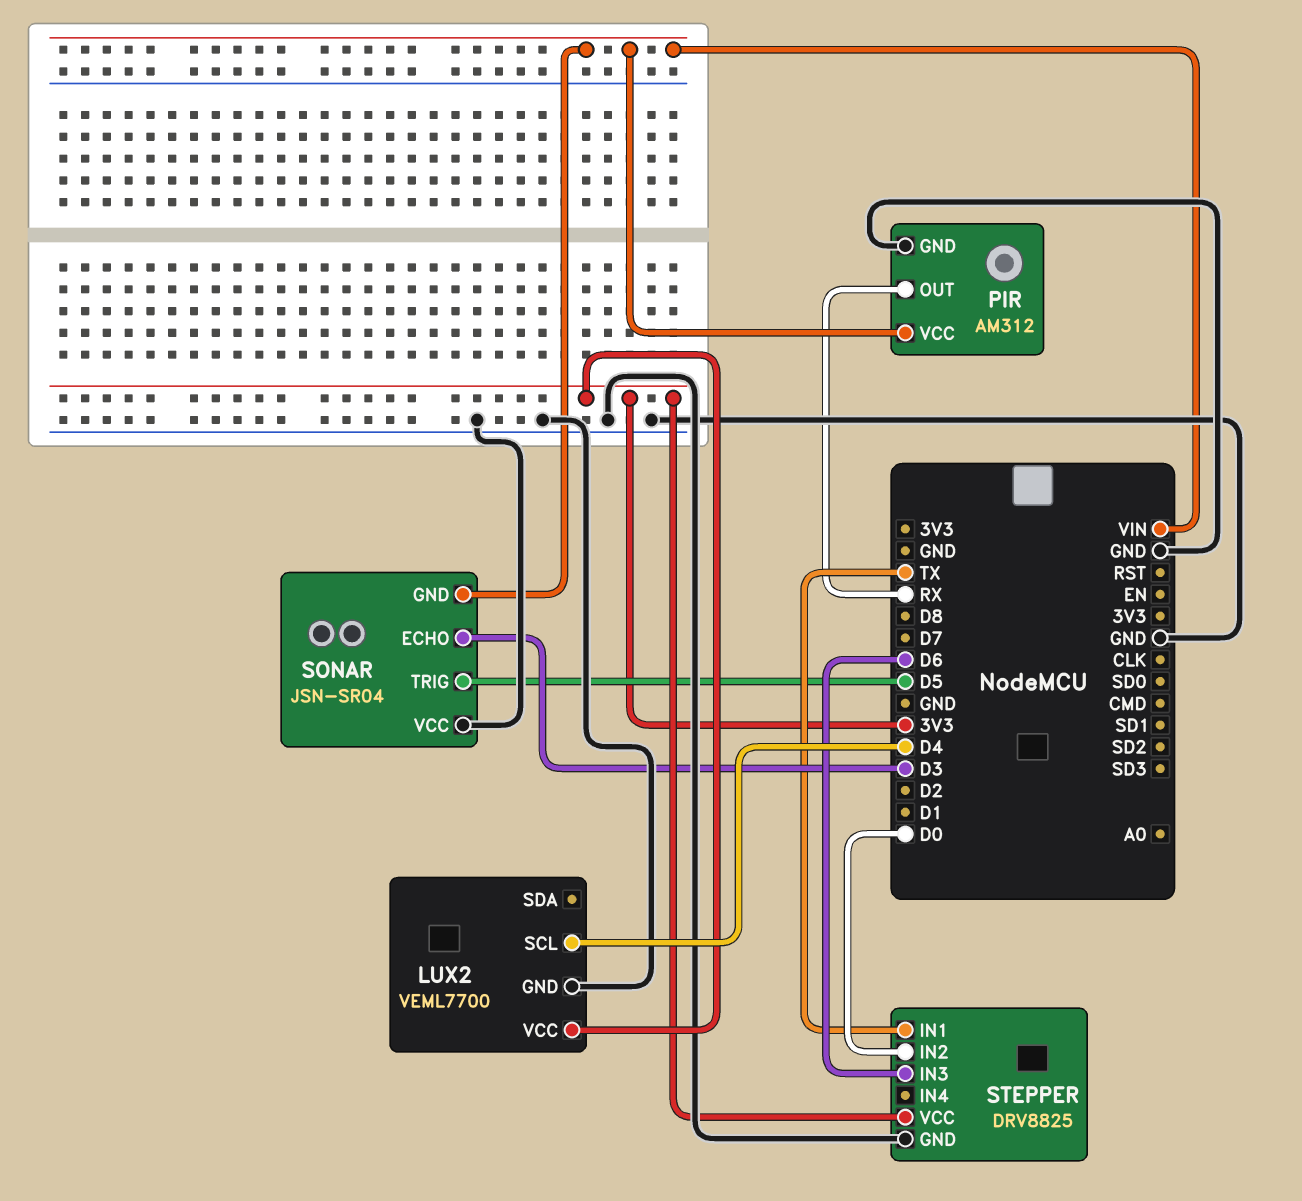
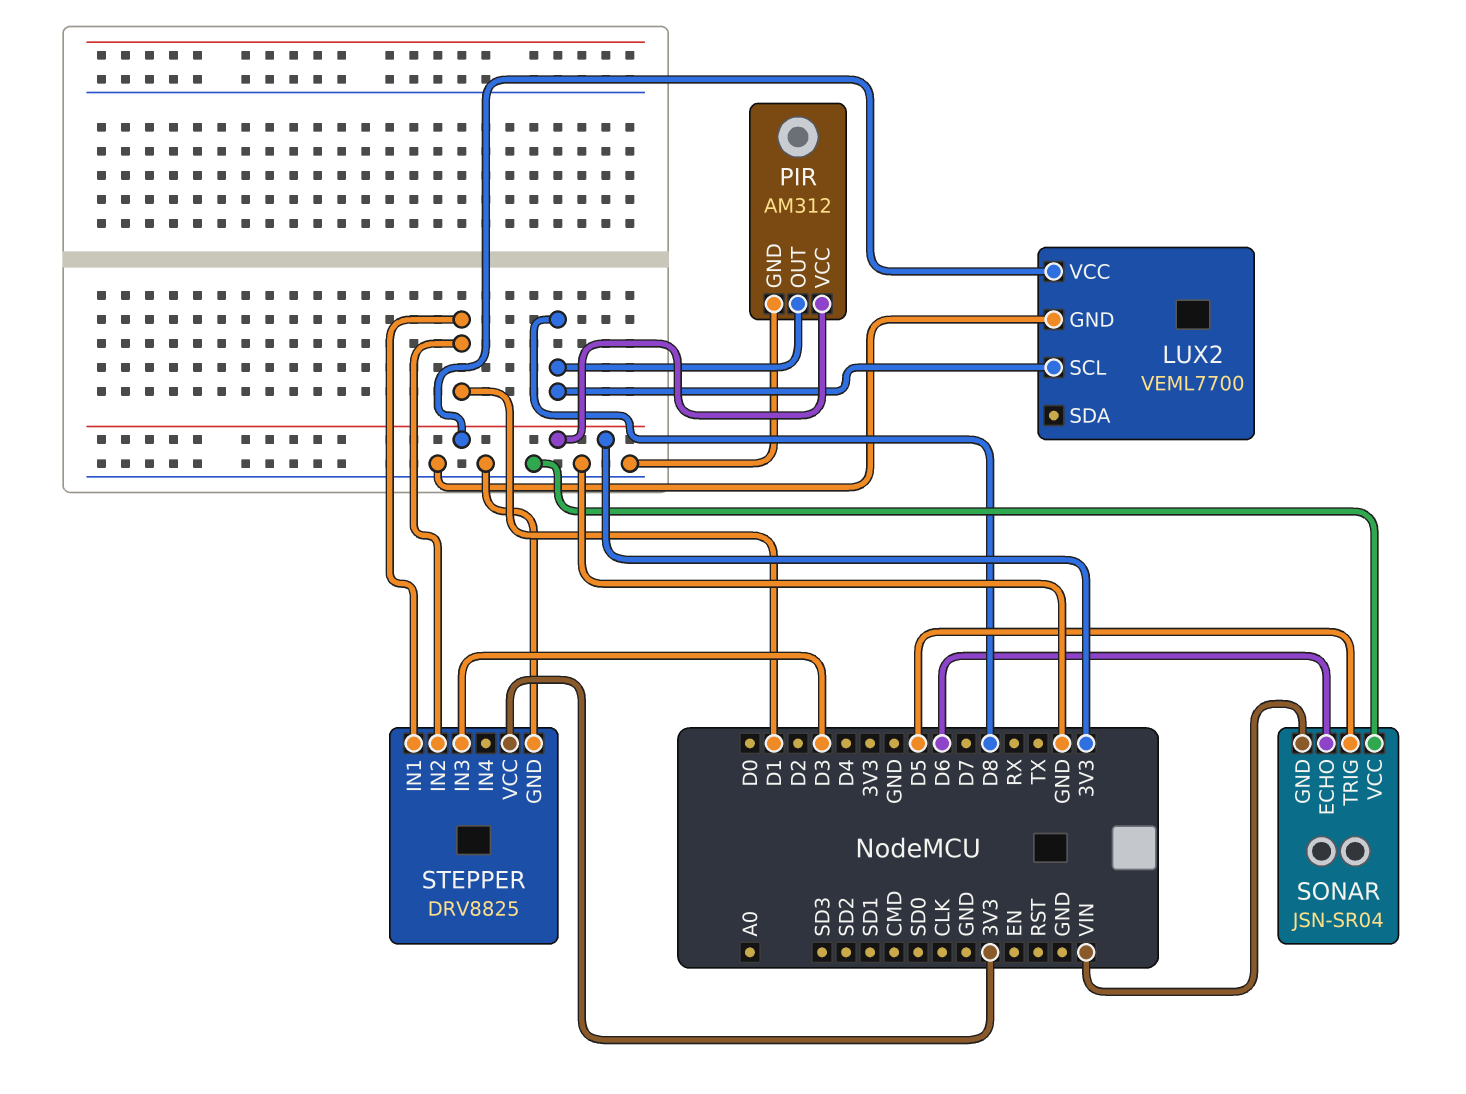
LUX2 pin SCL: D4 -> D8
PIR pin OUT: RX -> D8
PIR pin VCC: VIN -> 3V3
SONAR pin ECHO: D3 -> D6
STEPPER pin IN1: TX -> D1
STEPPER pin IN2: D0 -> D1
STEPPER pin IN3: D6 -> D3

